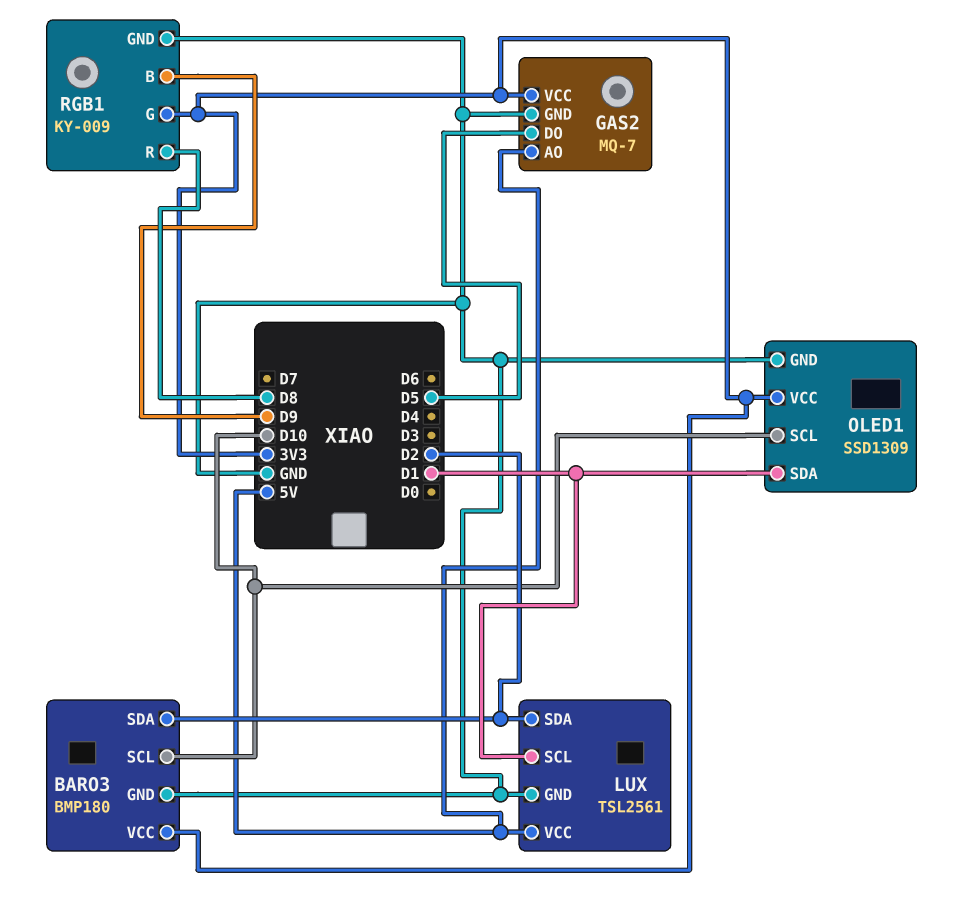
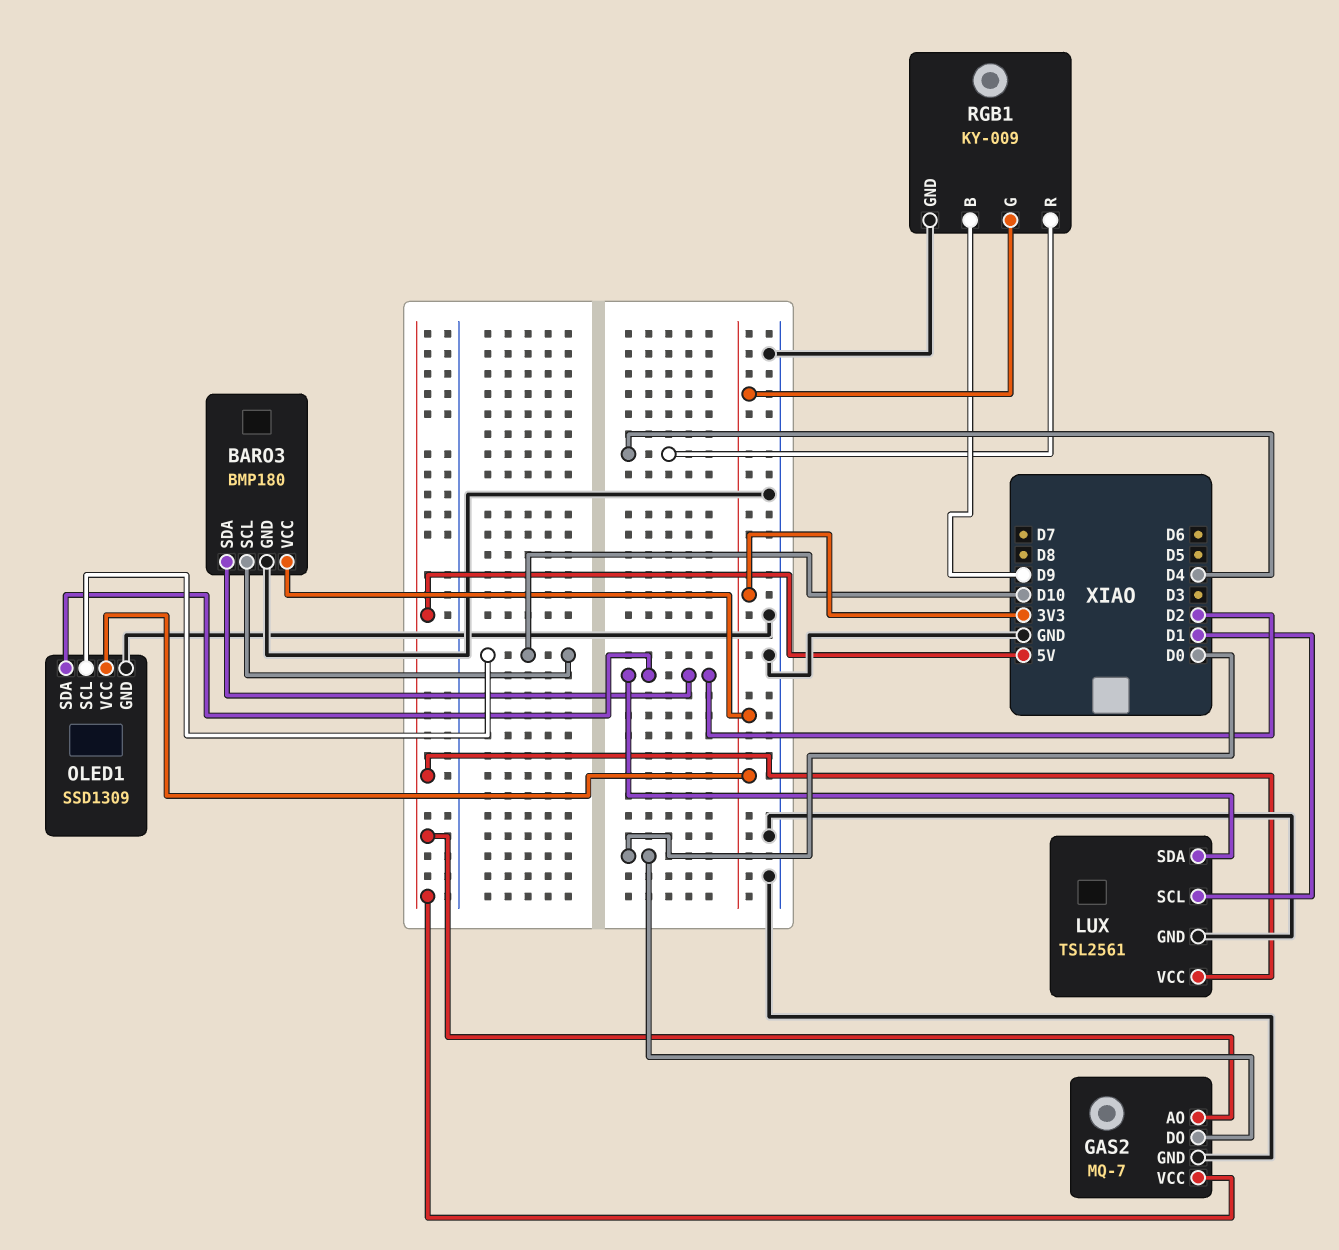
GAS2 pin DO: D5 -> D0
GAS2 pin VCC: 3V3 -> 5V
OLED1 pin SDA: D1 -> D2
RGB1 pin R: D8 -> D4

